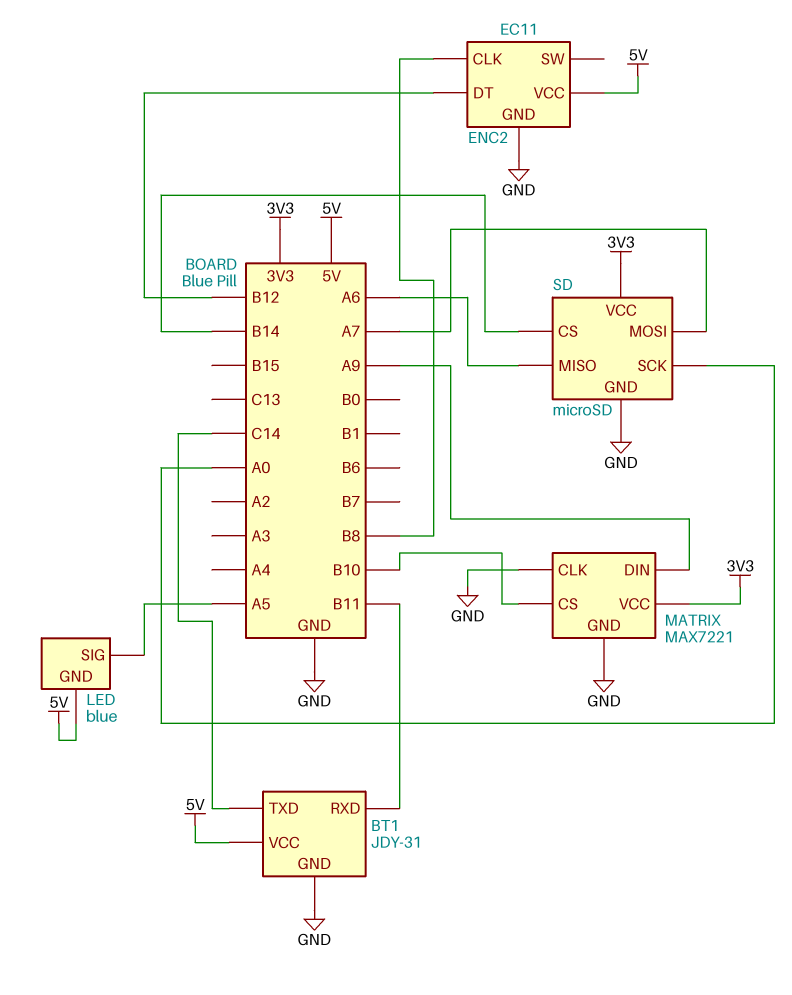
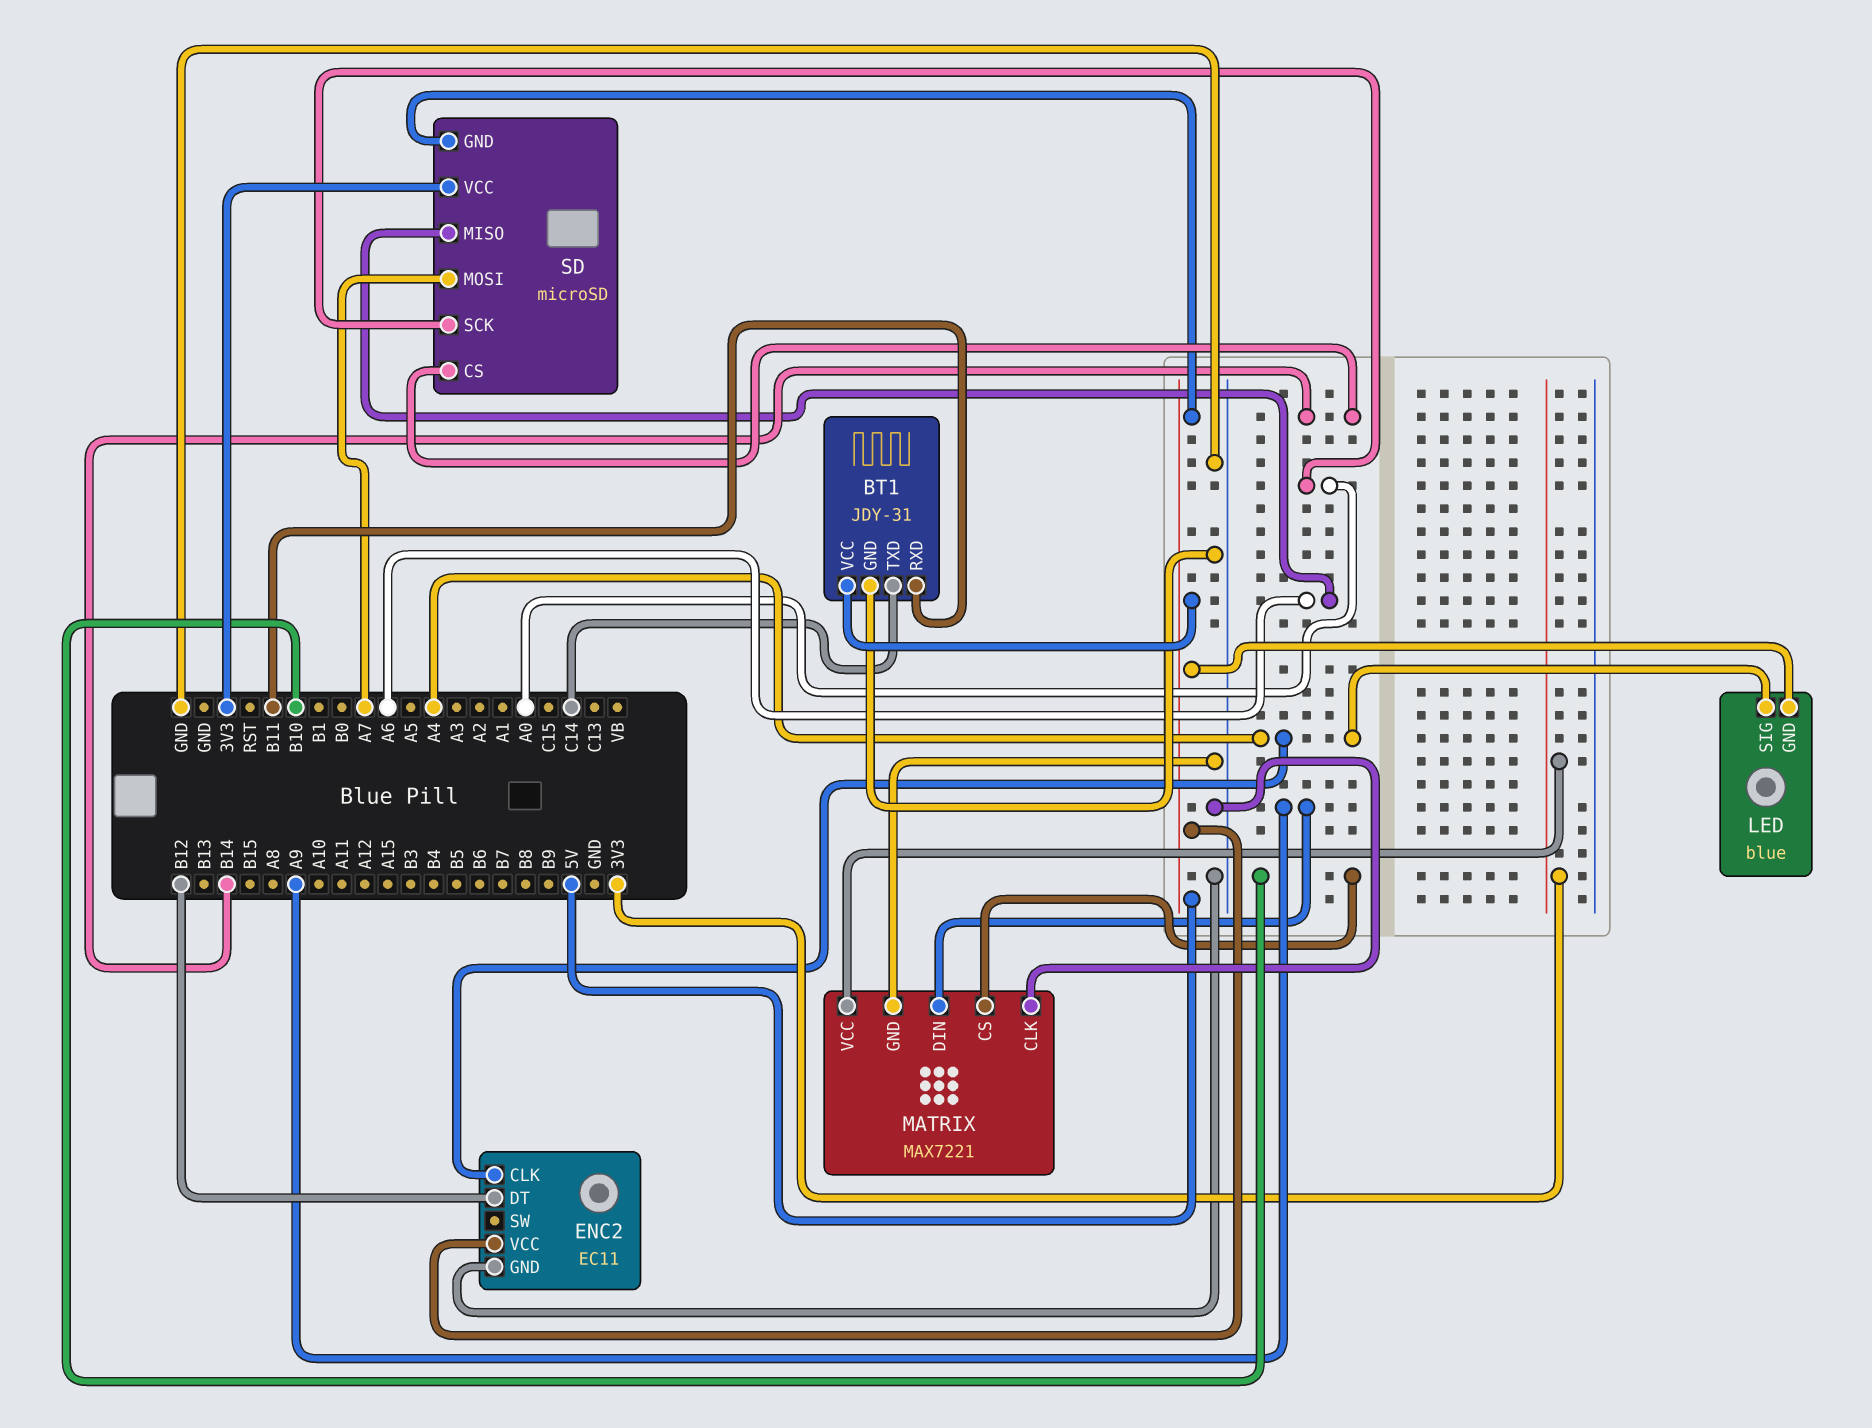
ENC2 pin CLK: B8 -> A4
LED pin SIG: A5 -> A4
SD pin GND: GND -> 5V

